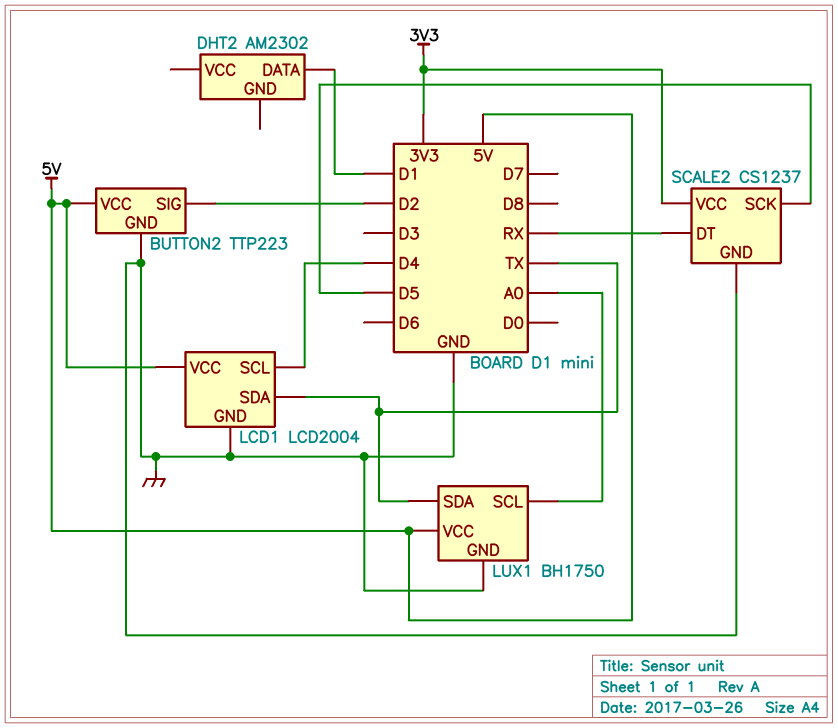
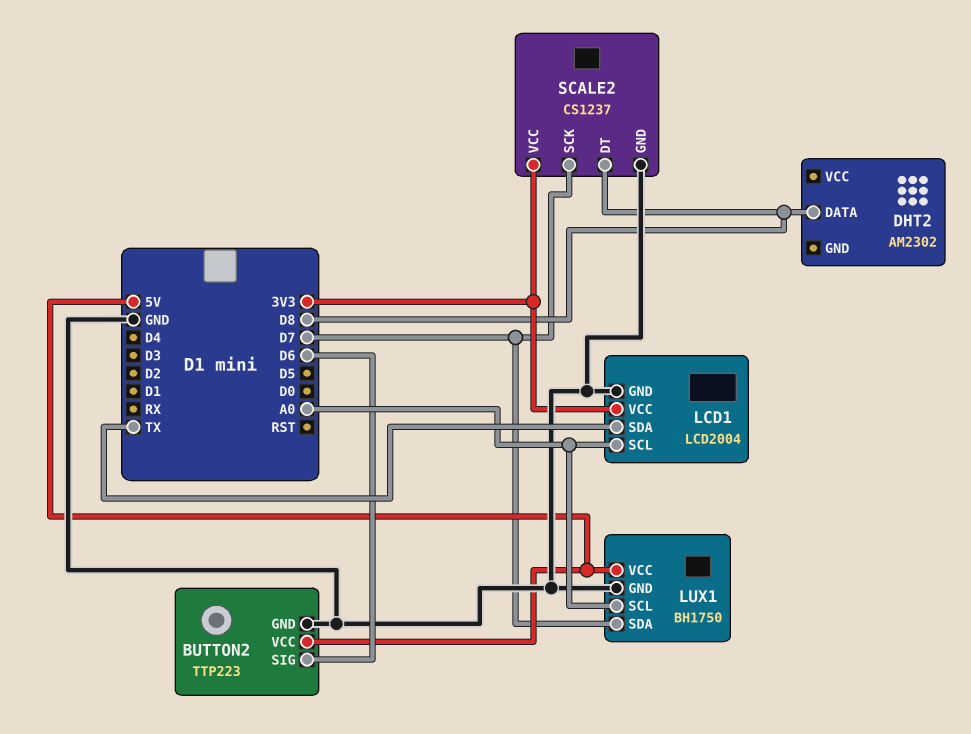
BUTTON2 pin SIG: D2 -> D6
DHT2 pin DATA: D1 -> D8
LCD1 pin SCL: D4 -> A0
LCD1 pin VCC: 5V -> 3V3
LUX1 pin SDA: TX -> D7
SCALE2 pin DT: RX -> D8
SCALE2 pin SCK: D5 -> D7

